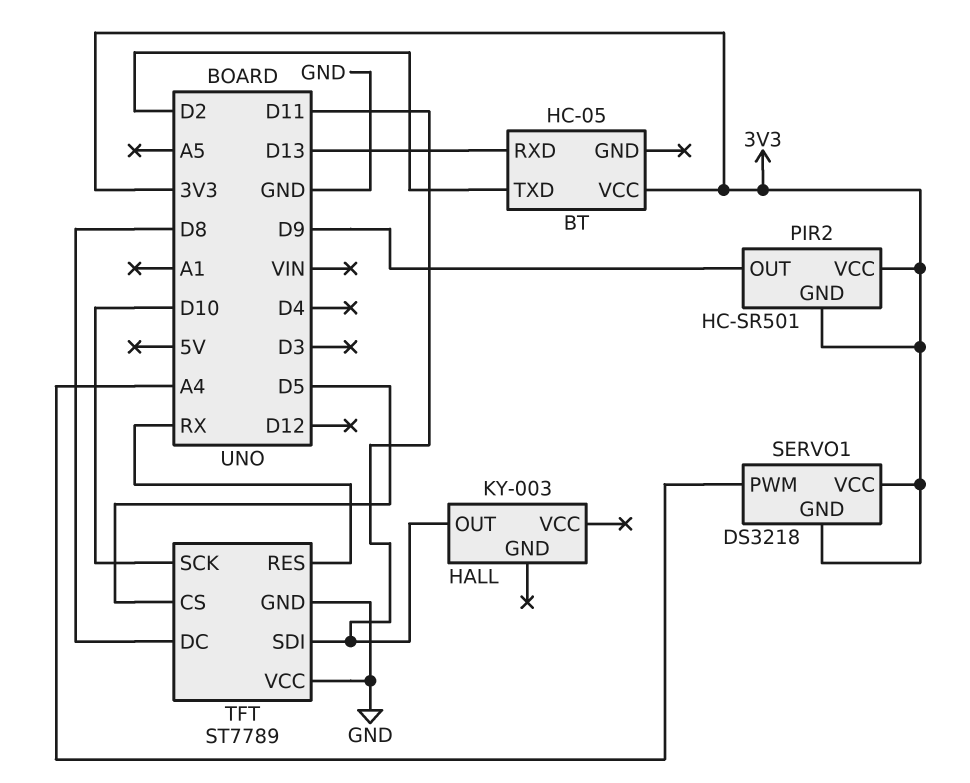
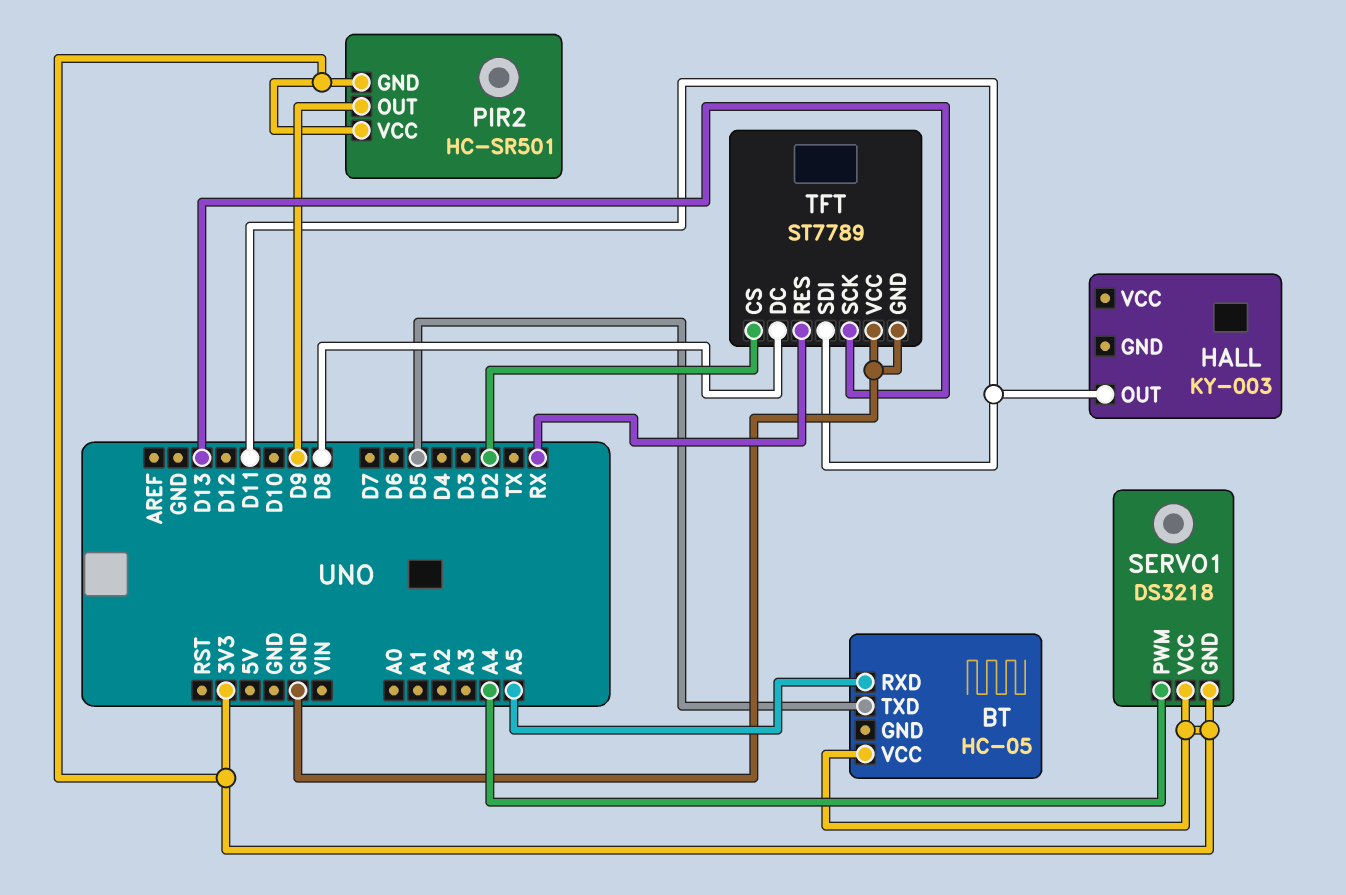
BT pin RXD: D13 -> A5
BT pin TXD: D2 -> D5
TFT pin CS: D5 -> D2
TFT pin SCK: D10 -> D13

